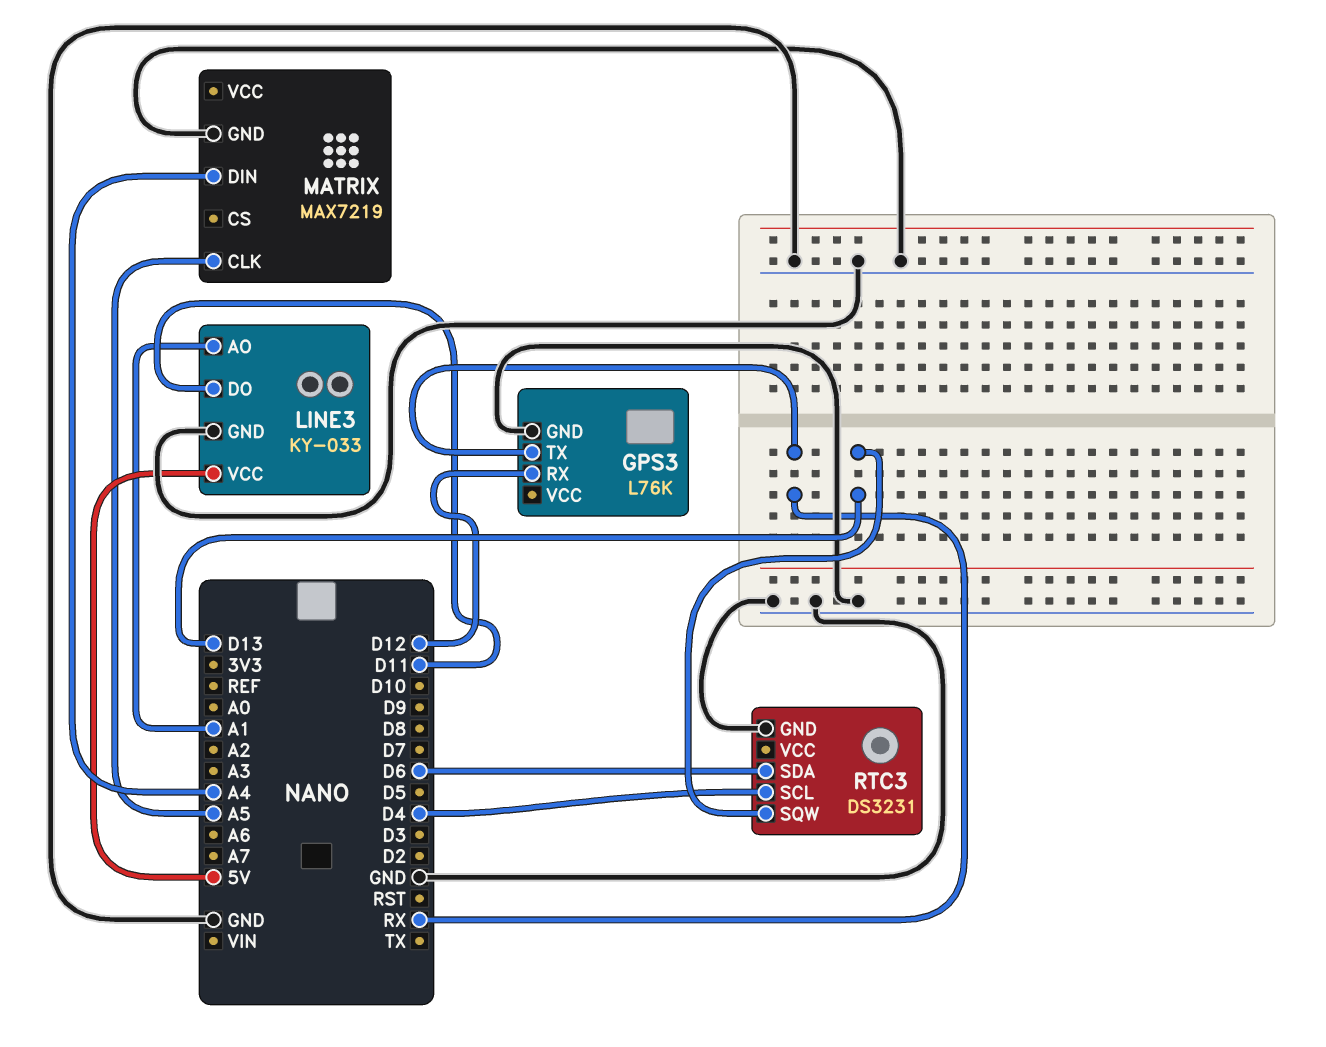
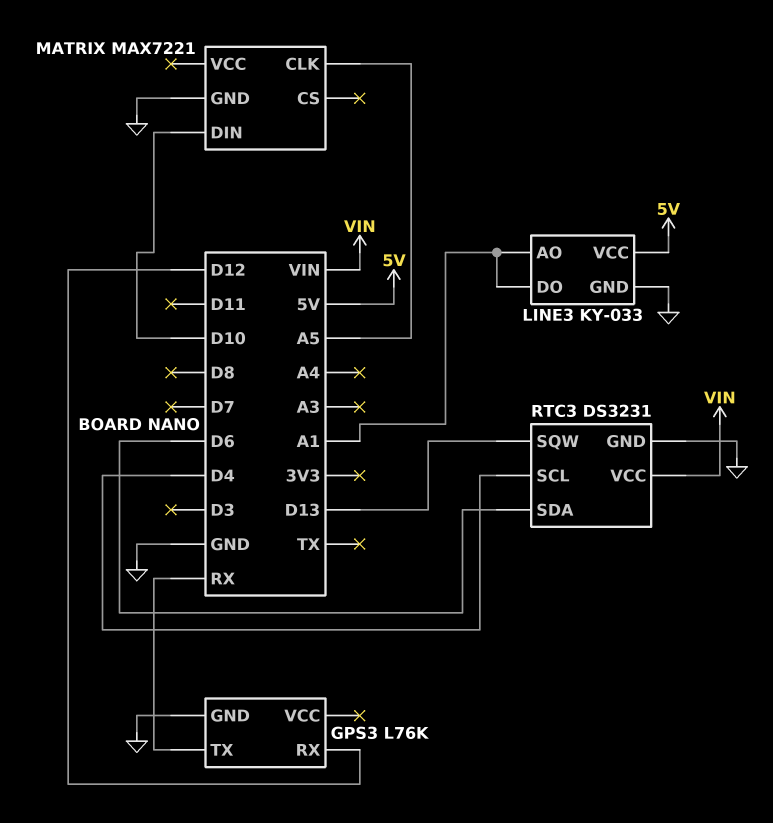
LINE3 pin DO: D11 -> A1
MATRIX: MAX7219 -> MAX7221
MATRIX pin DIN: A4 -> D10
RTC3 pin VCC: none -> VIN

